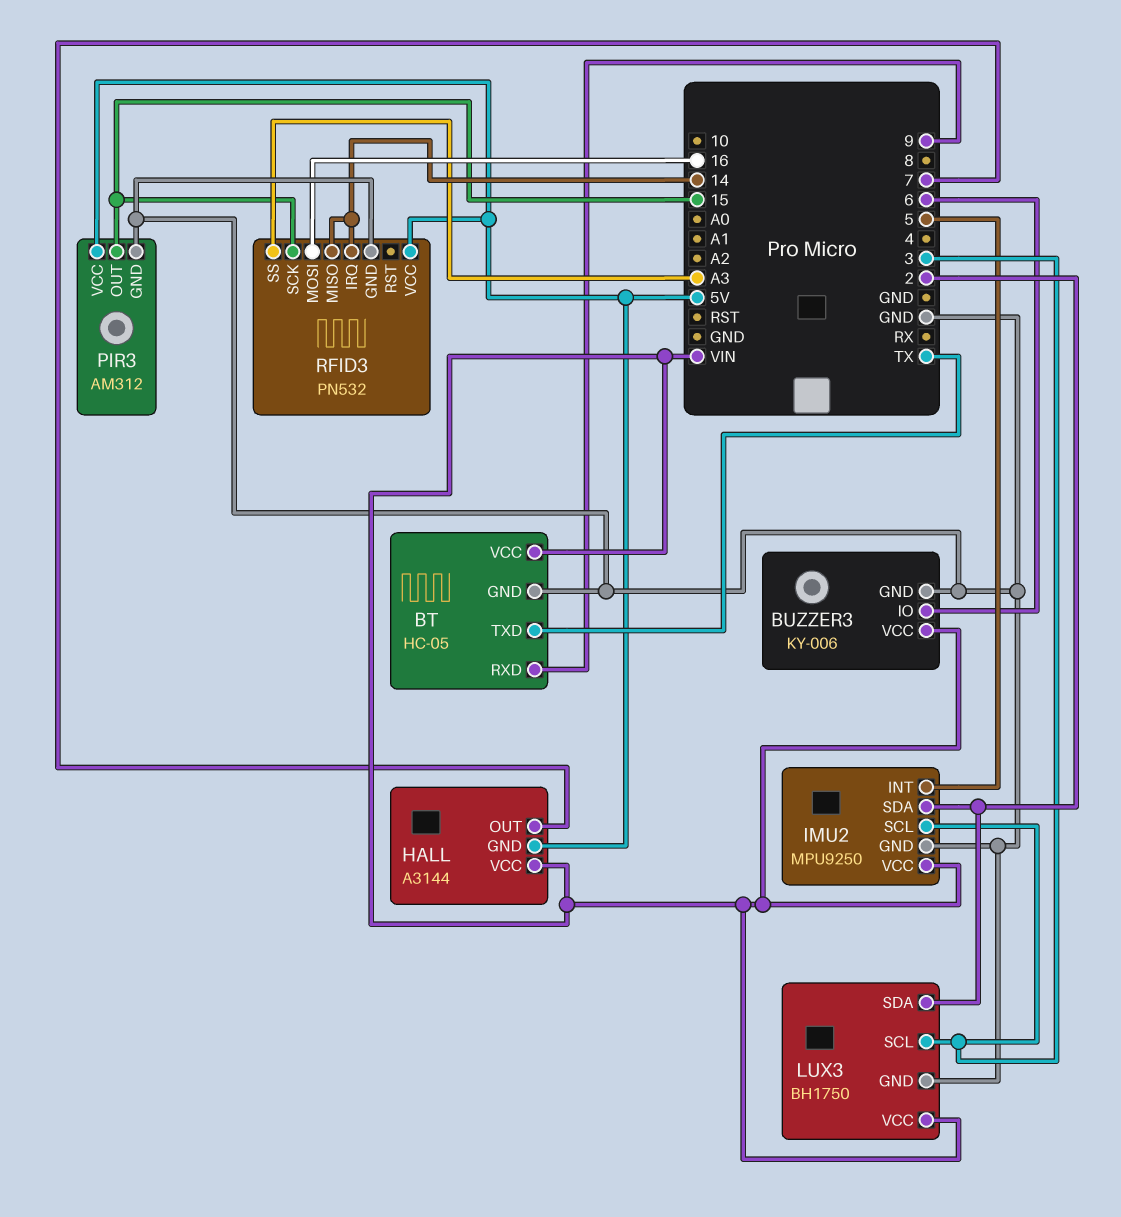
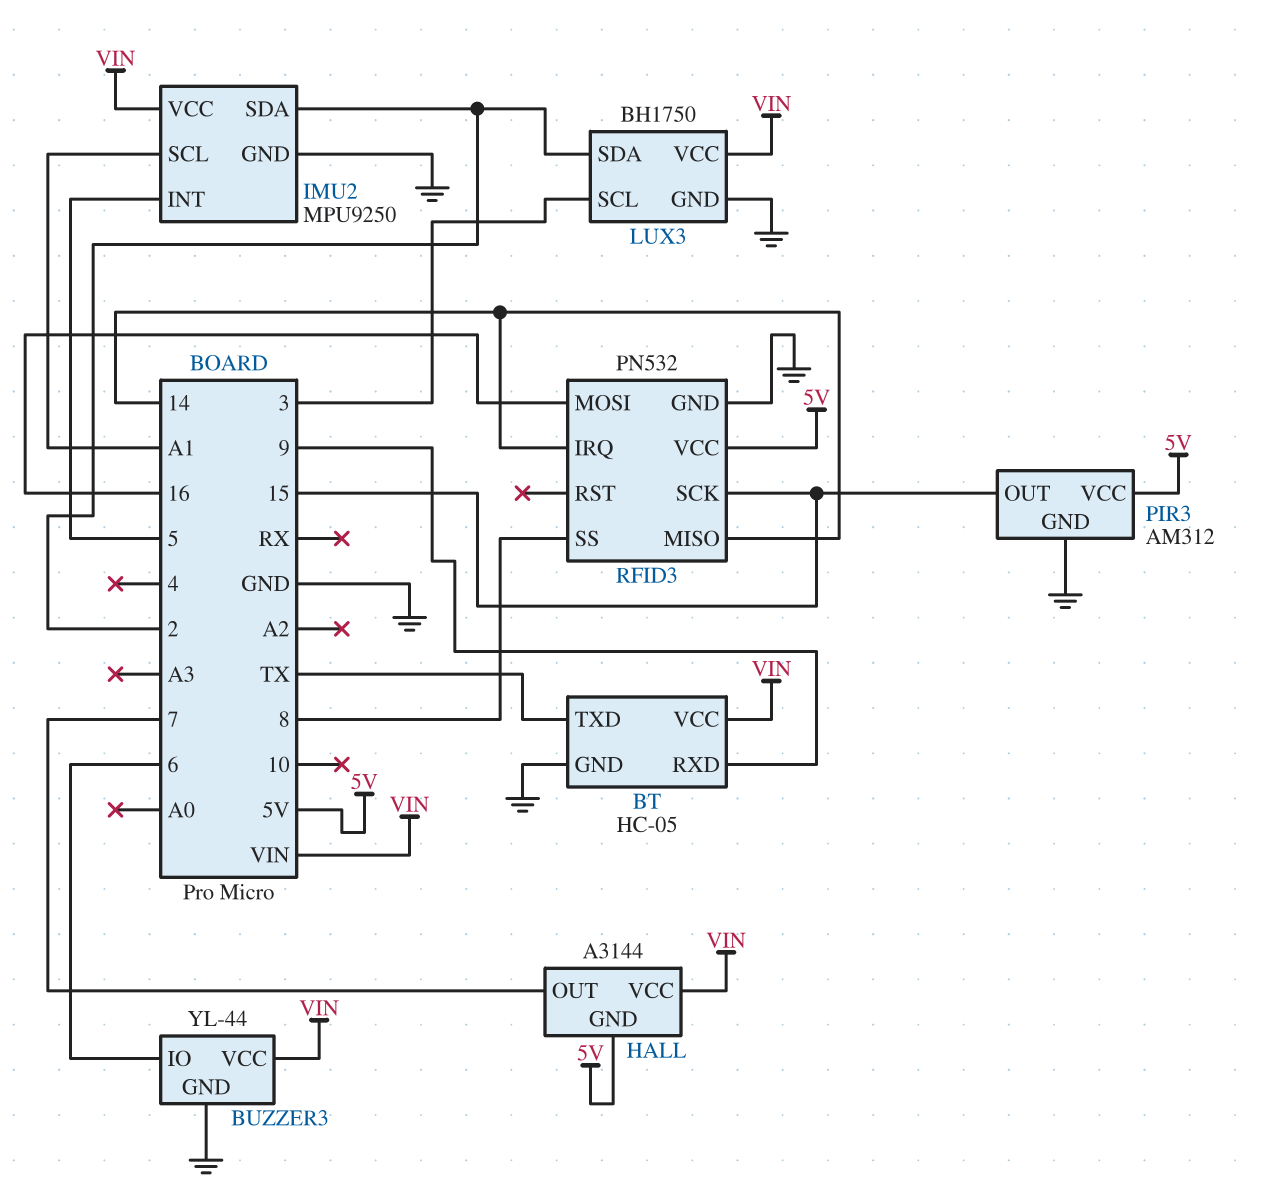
BUZZER3: KY-006 -> YL-44
IMU2 pin SCL: 3 -> A1
RFID3 pin SS: A3 -> 8

